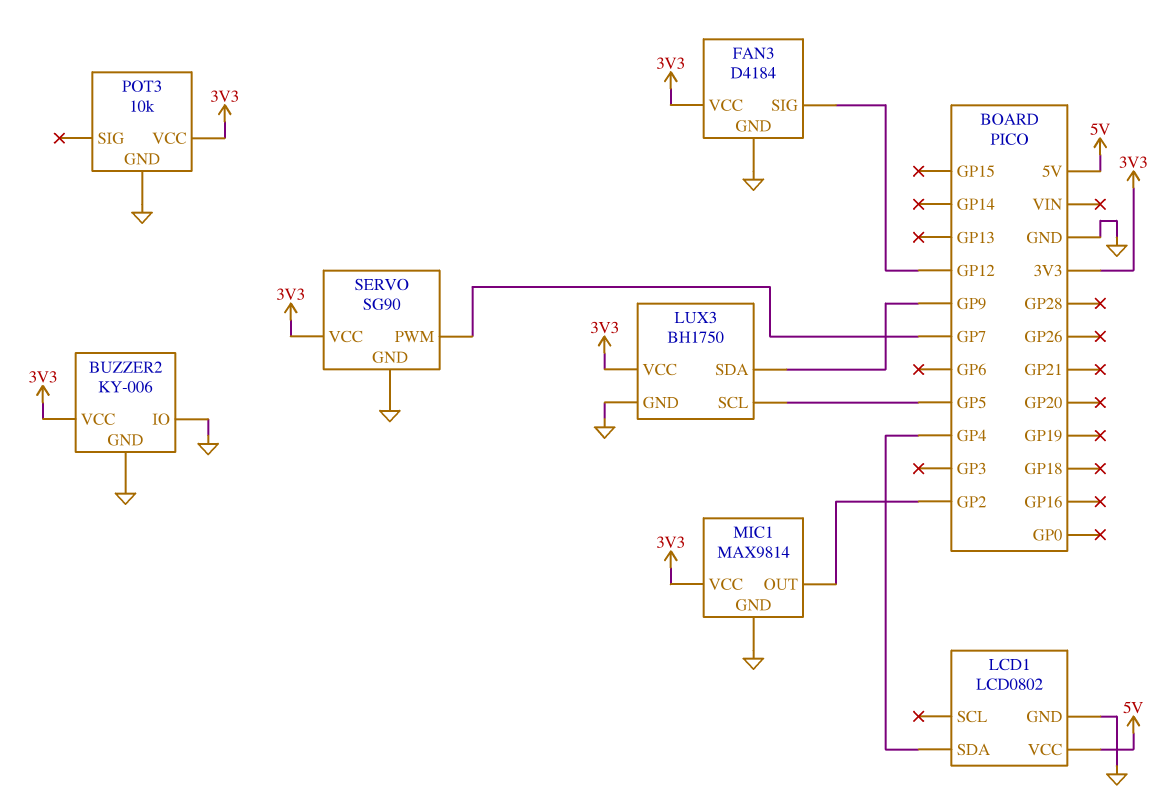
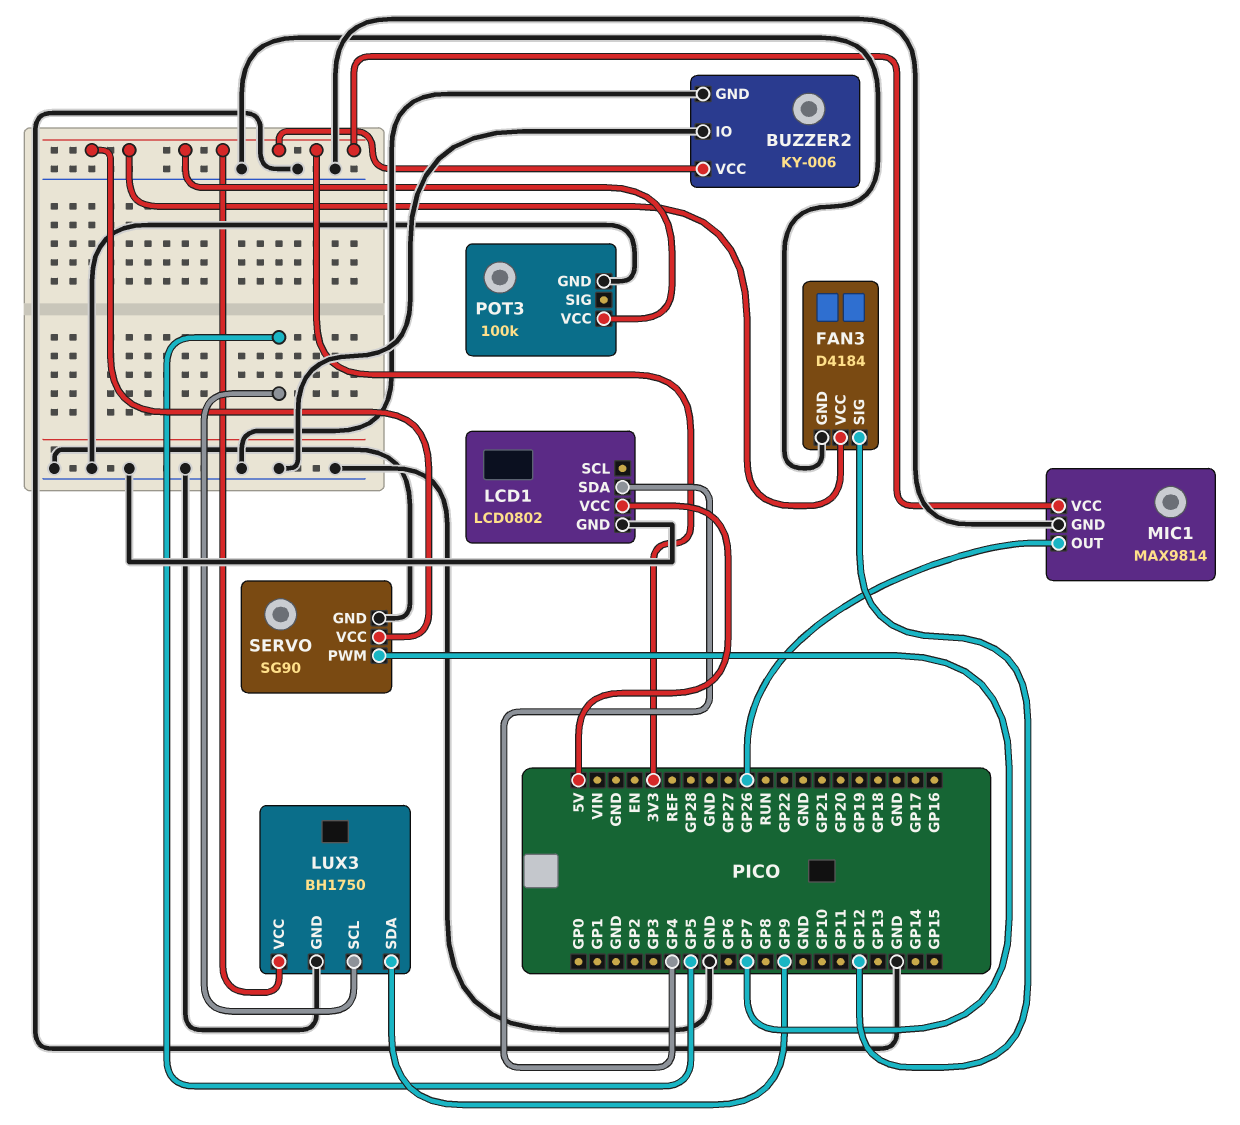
MIC1 pin OUT: GP2 -> GP26
POT3: 10k -> 100k

